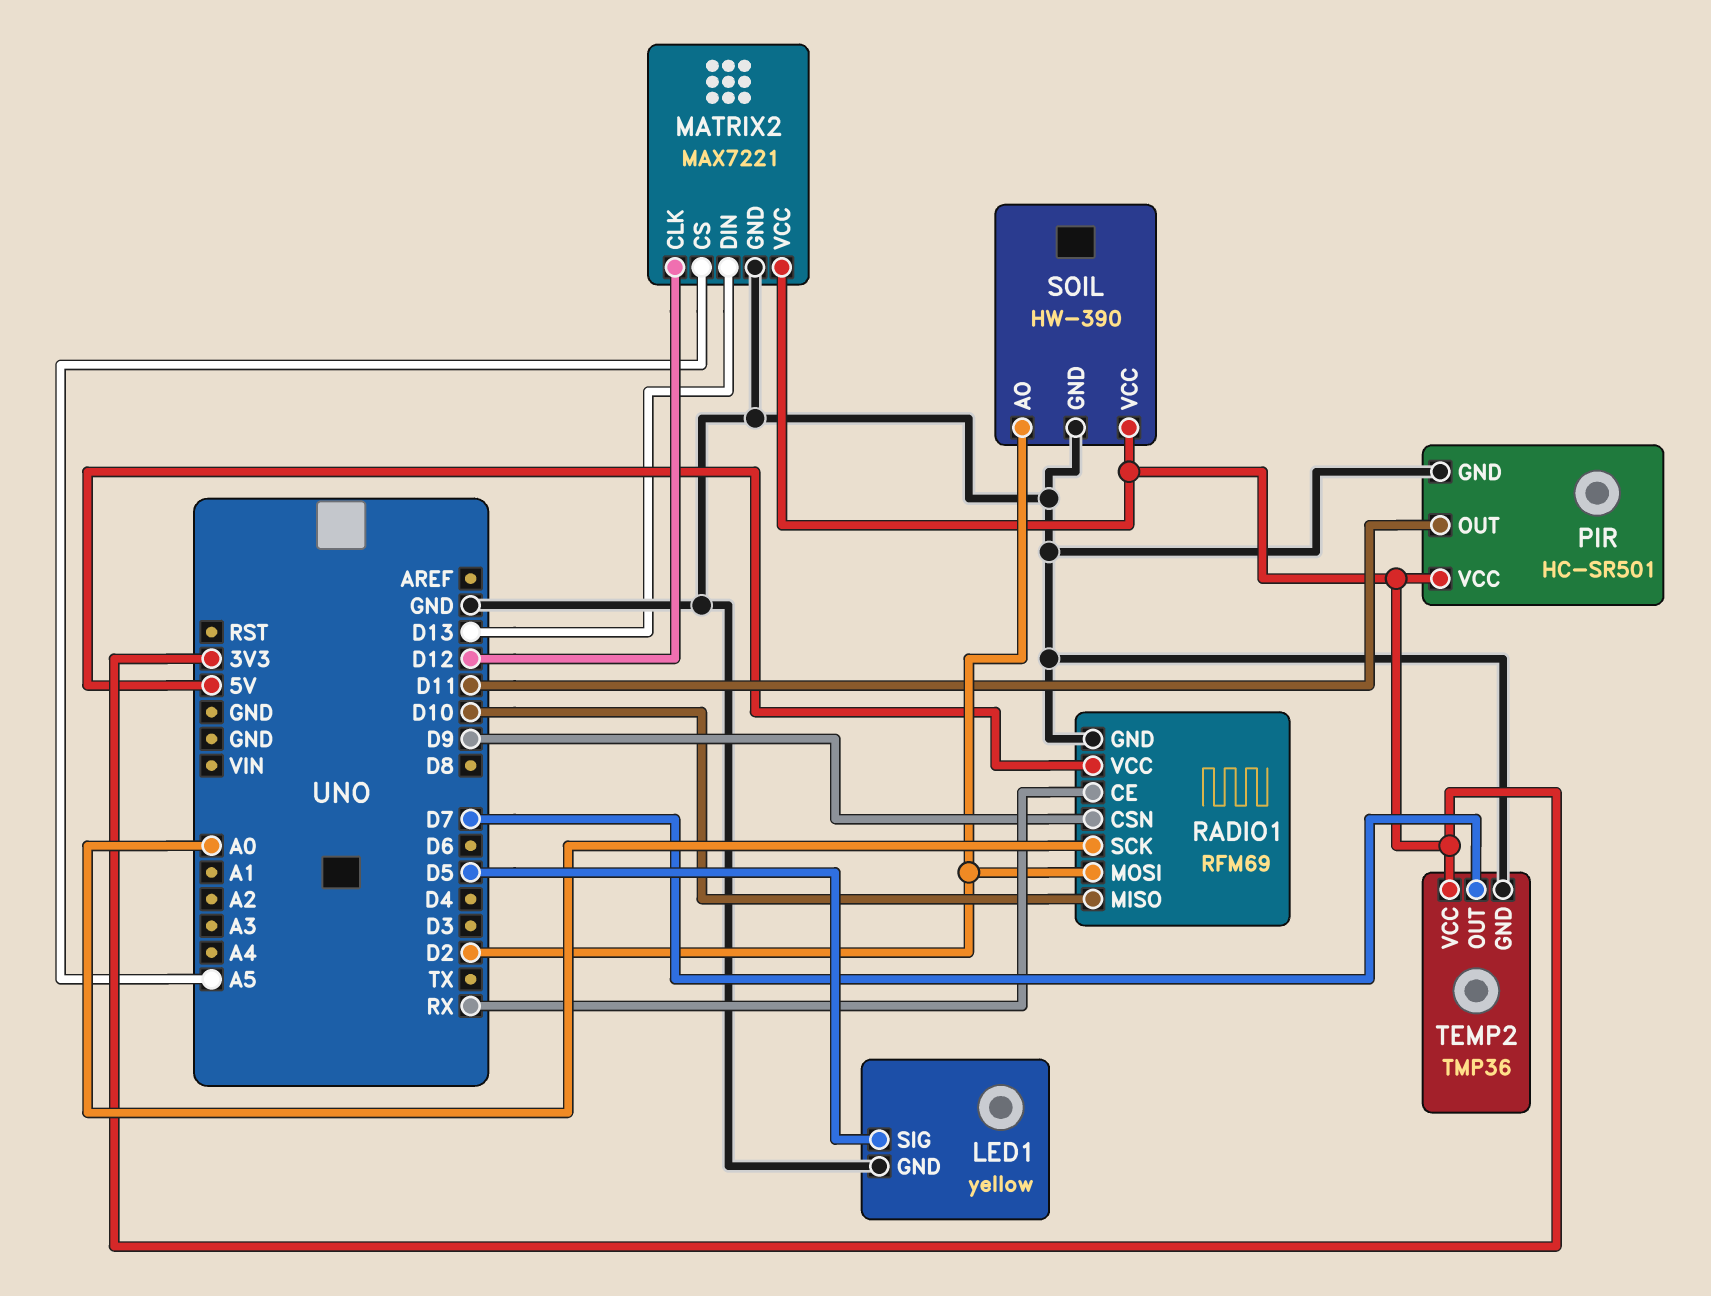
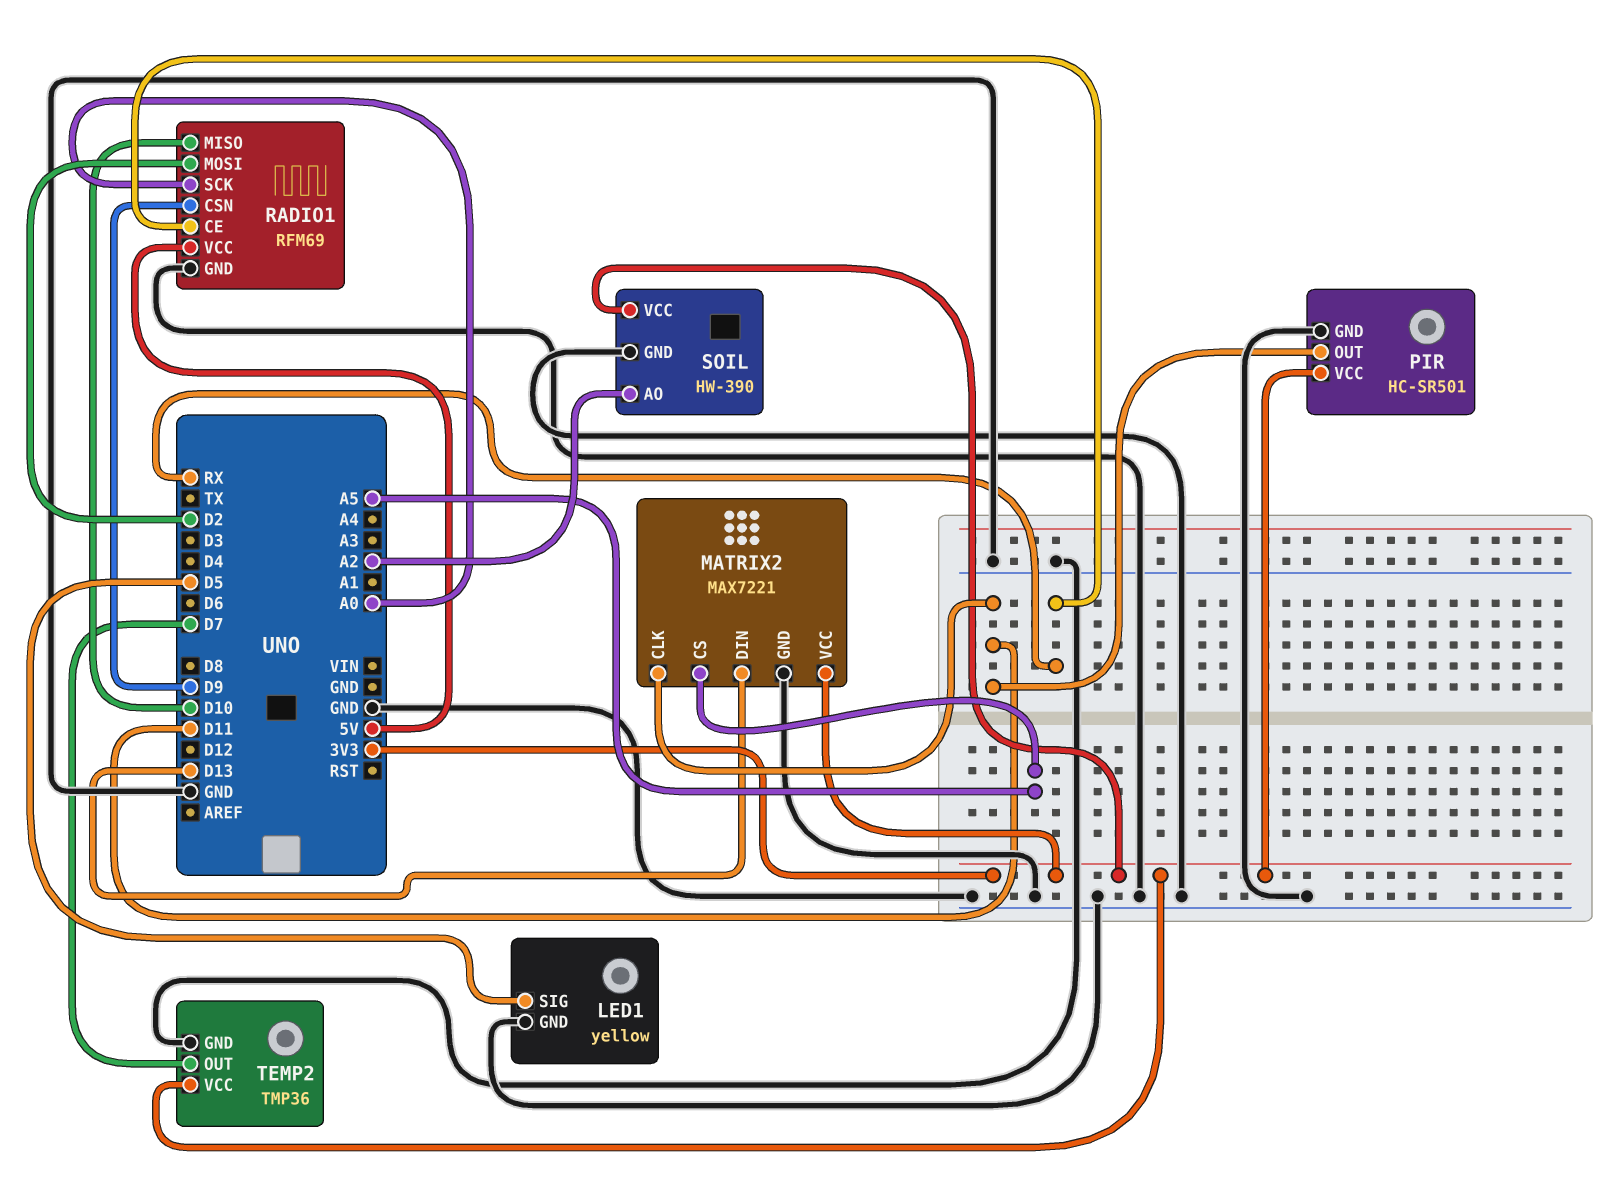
MATRIX2 pin CLK: D12 -> D11
SOIL pin AO: D2 -> A2

